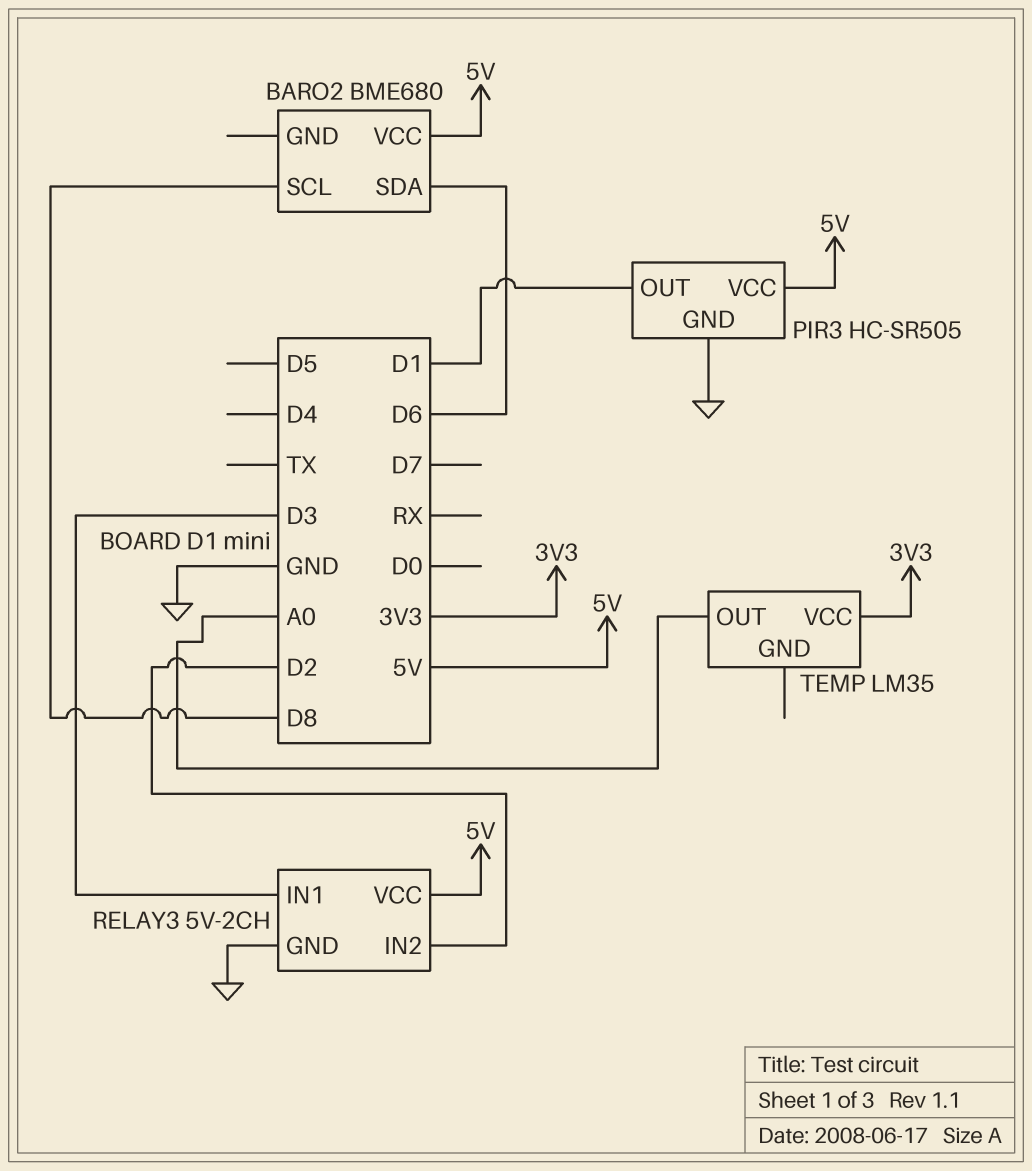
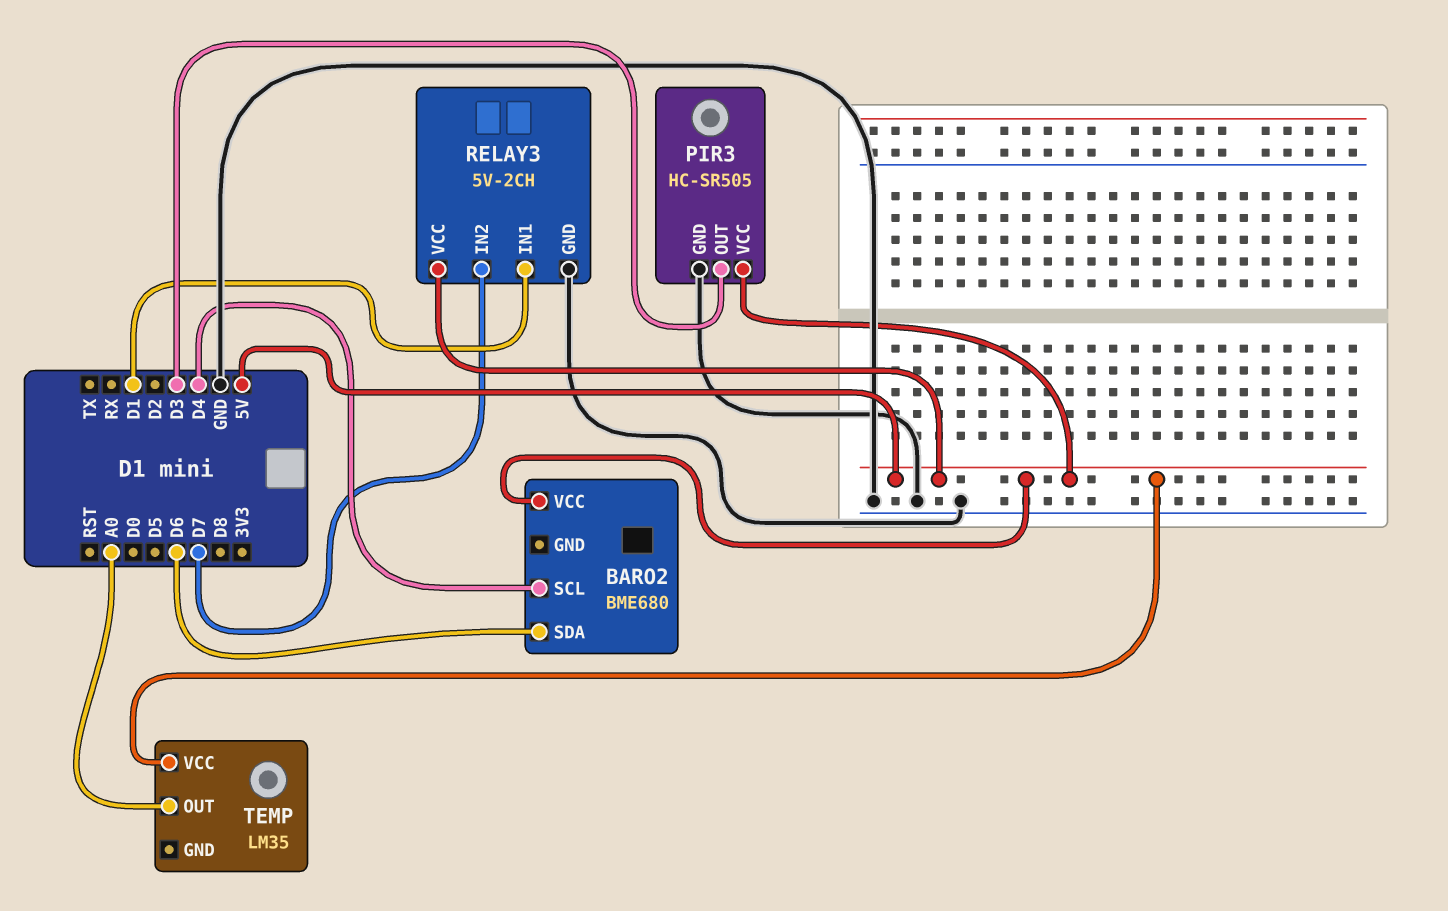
BARO2 pin SCL: D8 -> D4
PIR3 pin OUT: D1 -> D3
RELAY3 pin IN1: D3 -> D1
RELAY3 pin IN2: D2 -> D7
TEMP pin VCC: 3V3 -> 5V

